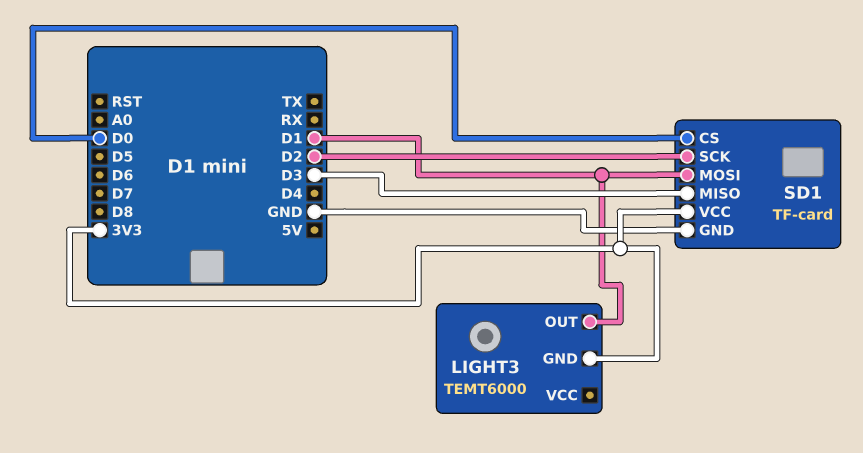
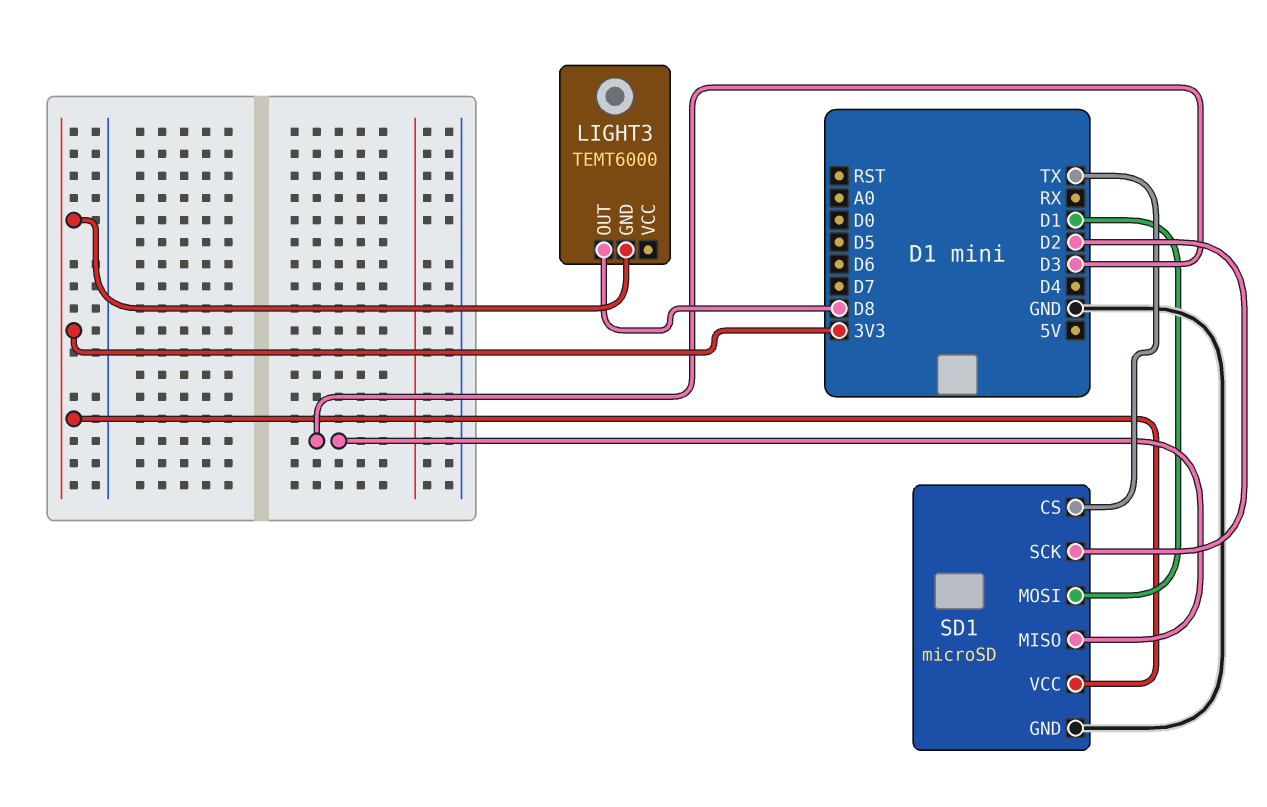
LIGHT3 pin OUT: D1 -> D8
SD1: TF-card -> microSD
SD1 pin CS: D0 -> TX

